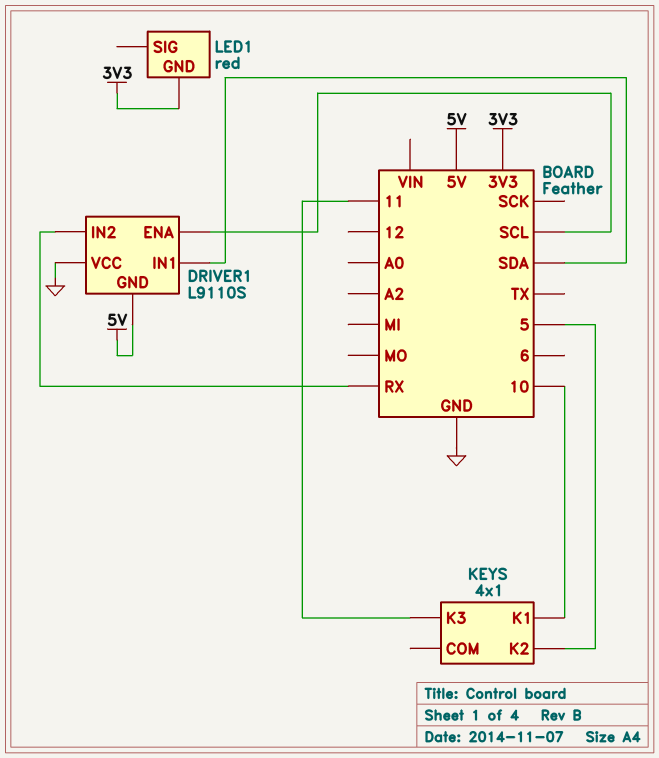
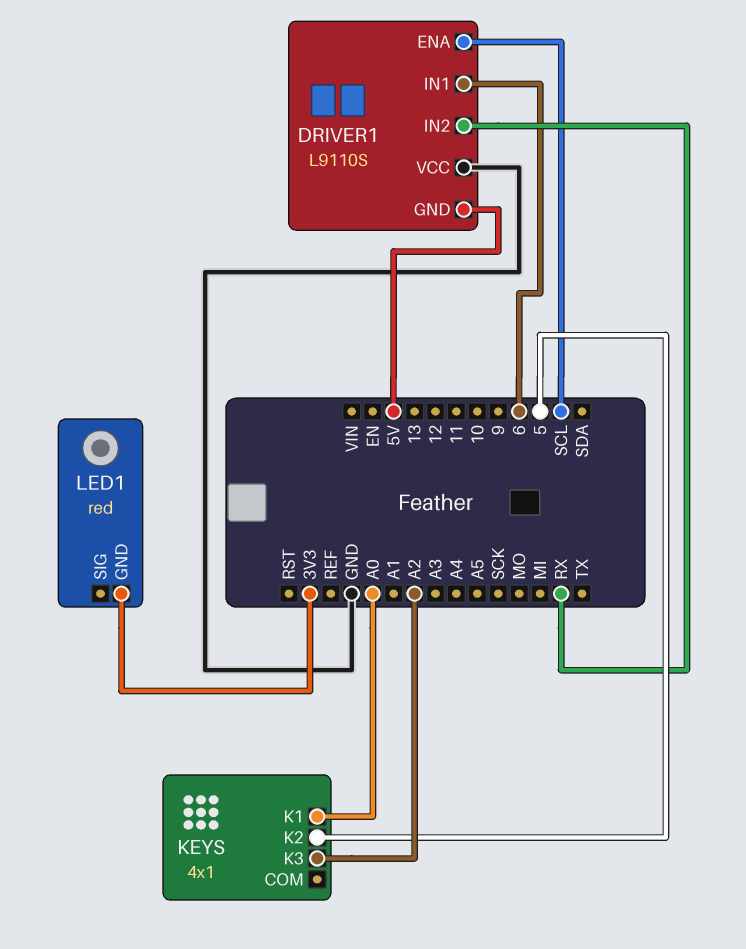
DRIVER1 pin IN1: SDA -> 6
KEYS pin K1: 10 -> A0
KEYS pin K3: 11 -> A2

